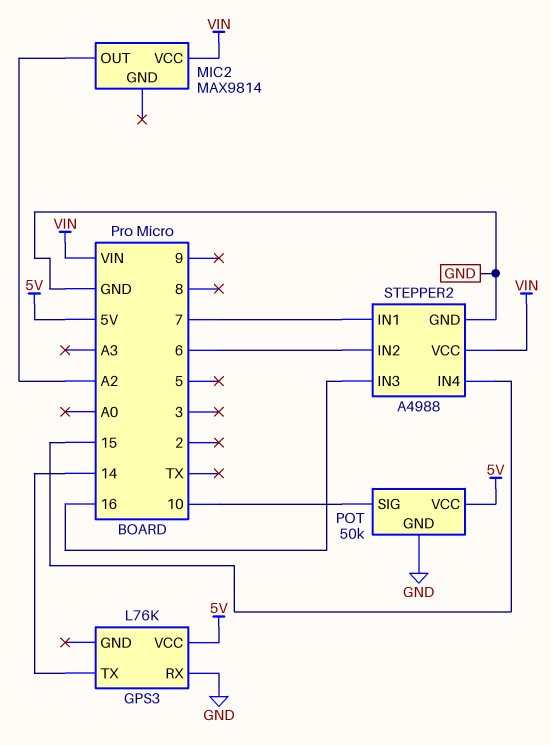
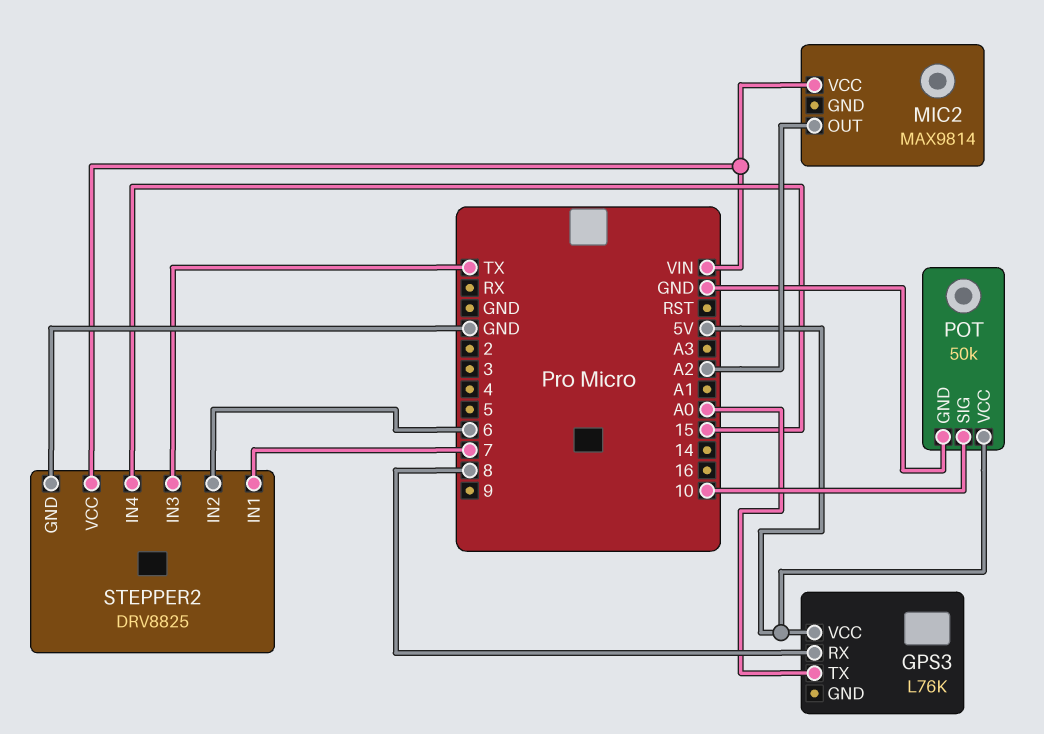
GPS3 pin RX: GND -> 8
GPS3 pin TX: 14 -> A0
STEPPER2: A4988 -> DRV8825
STEPPER2 pin IN3: 16 -> TX

